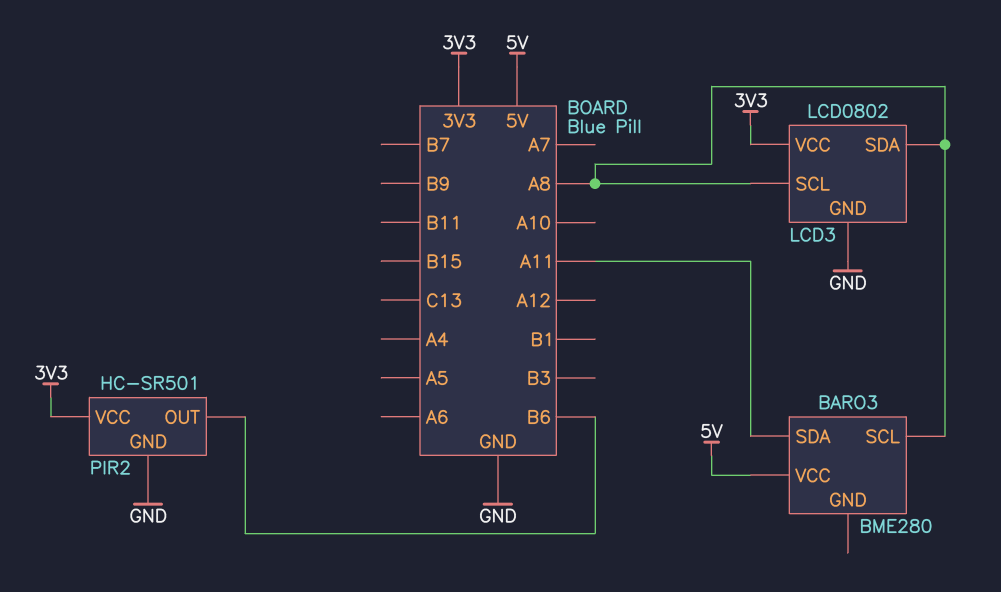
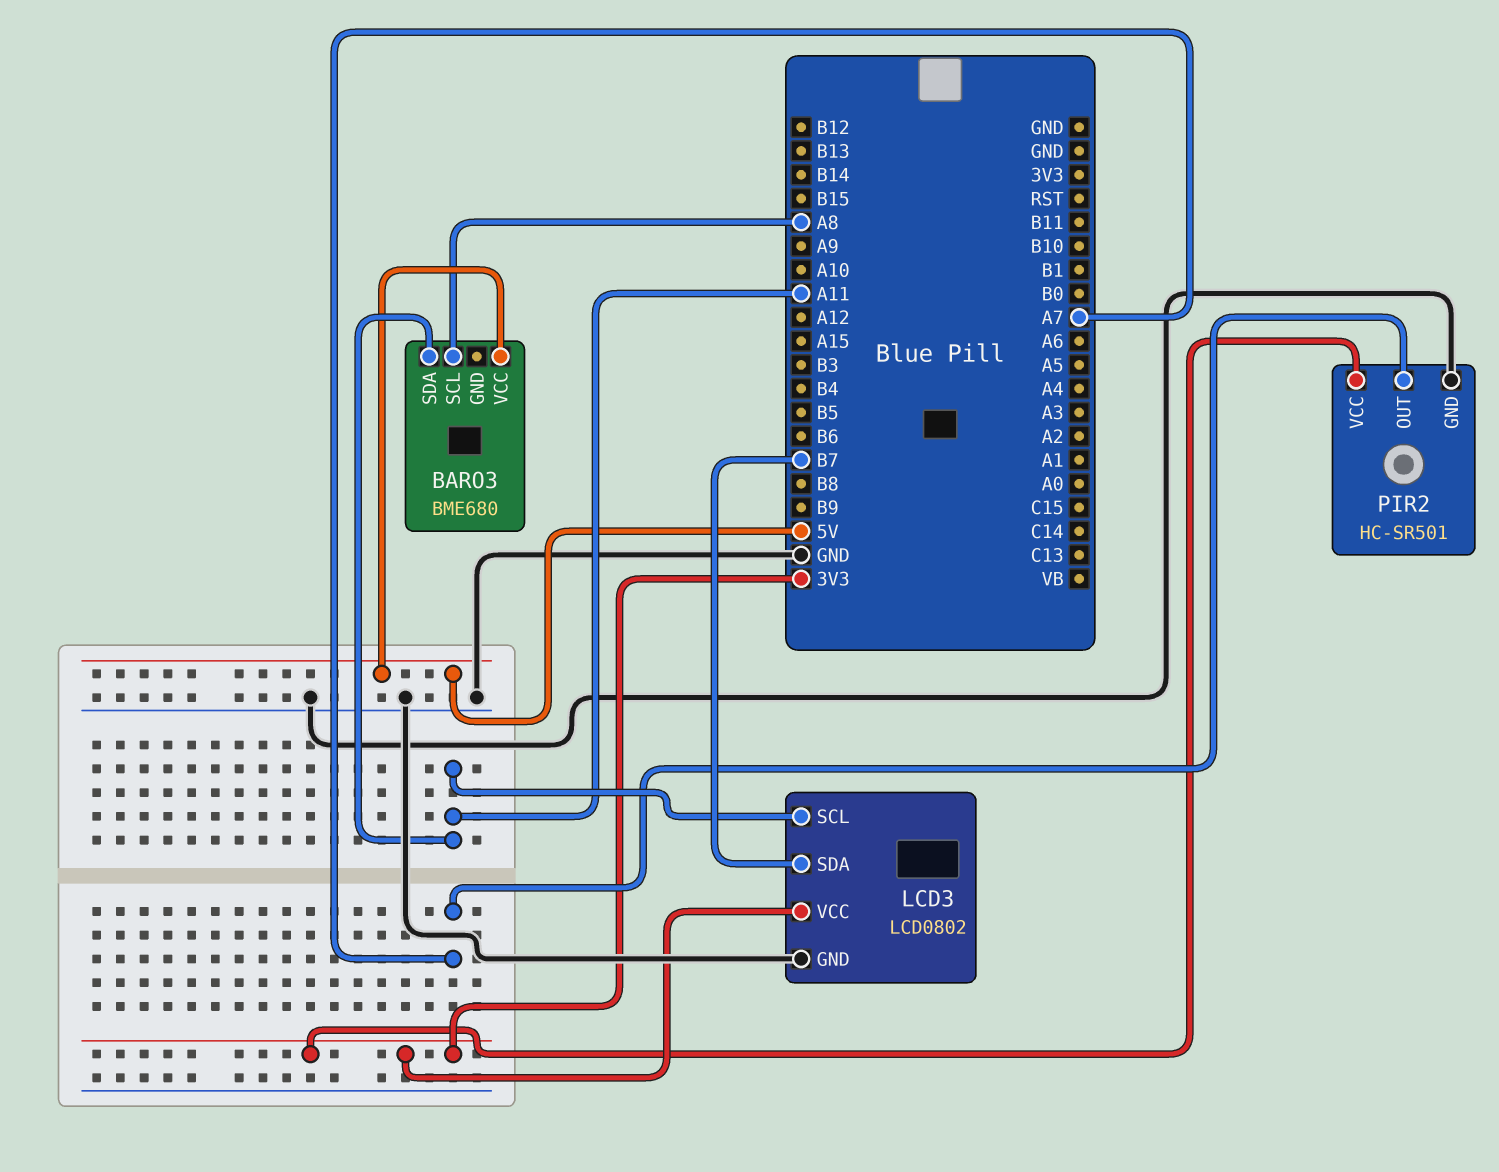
BARO3: BME280 -> BME680
LCD3 pin SCL: A8 -> A11
LCD3 pin SDA: A8 -> B7
PIR2 pin OUT: B6 -> A7

